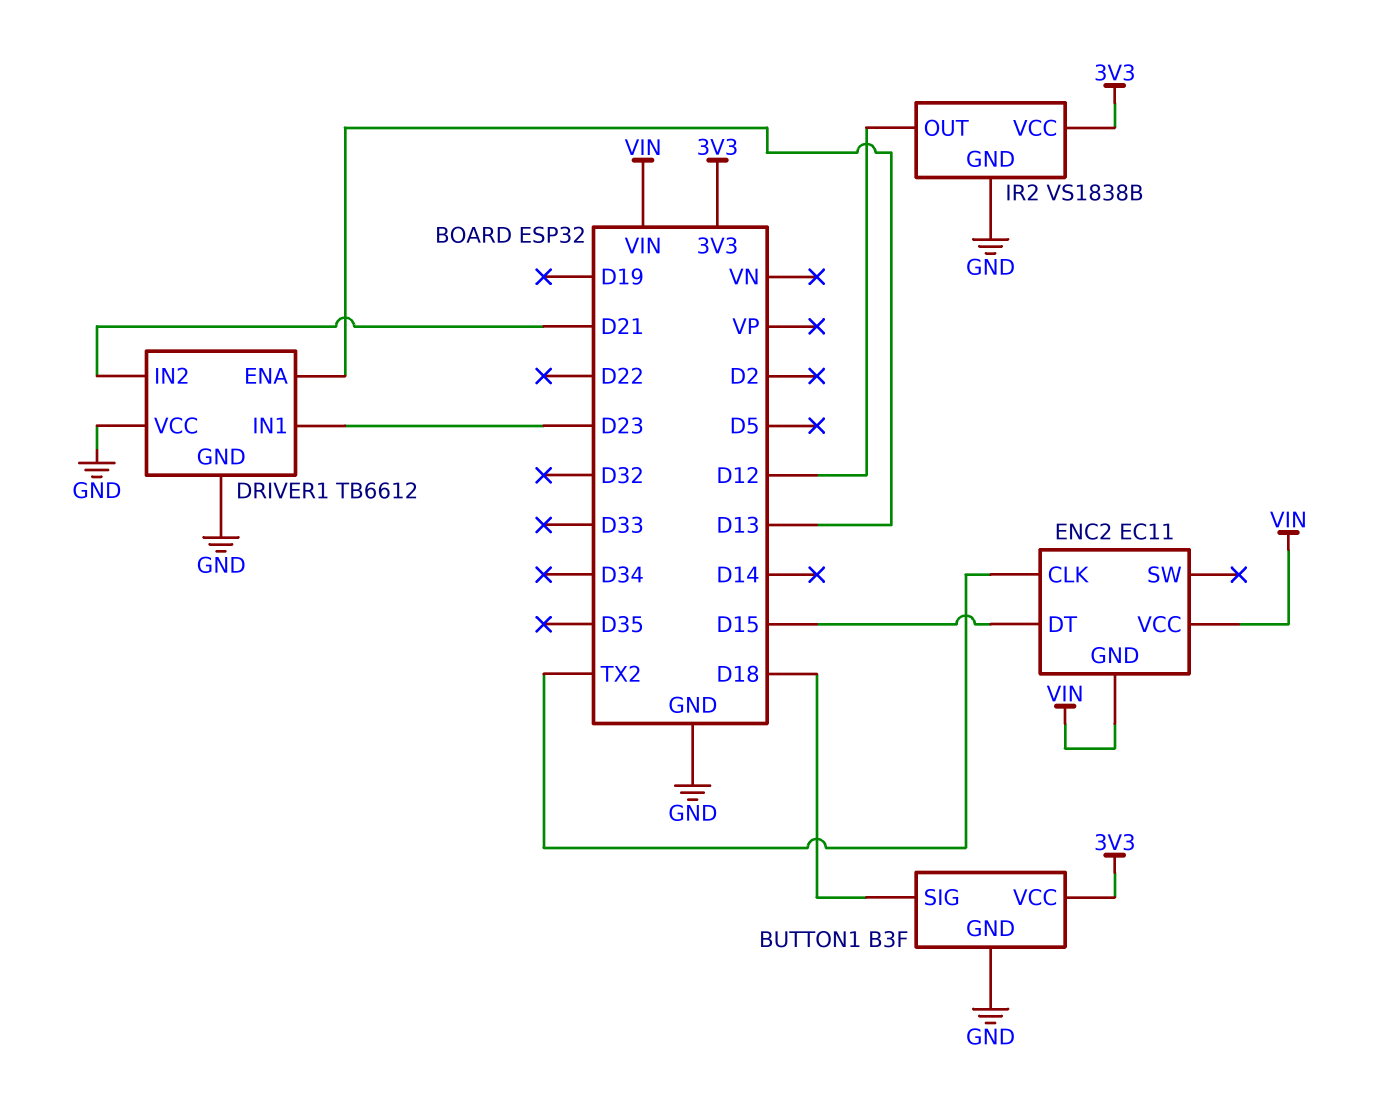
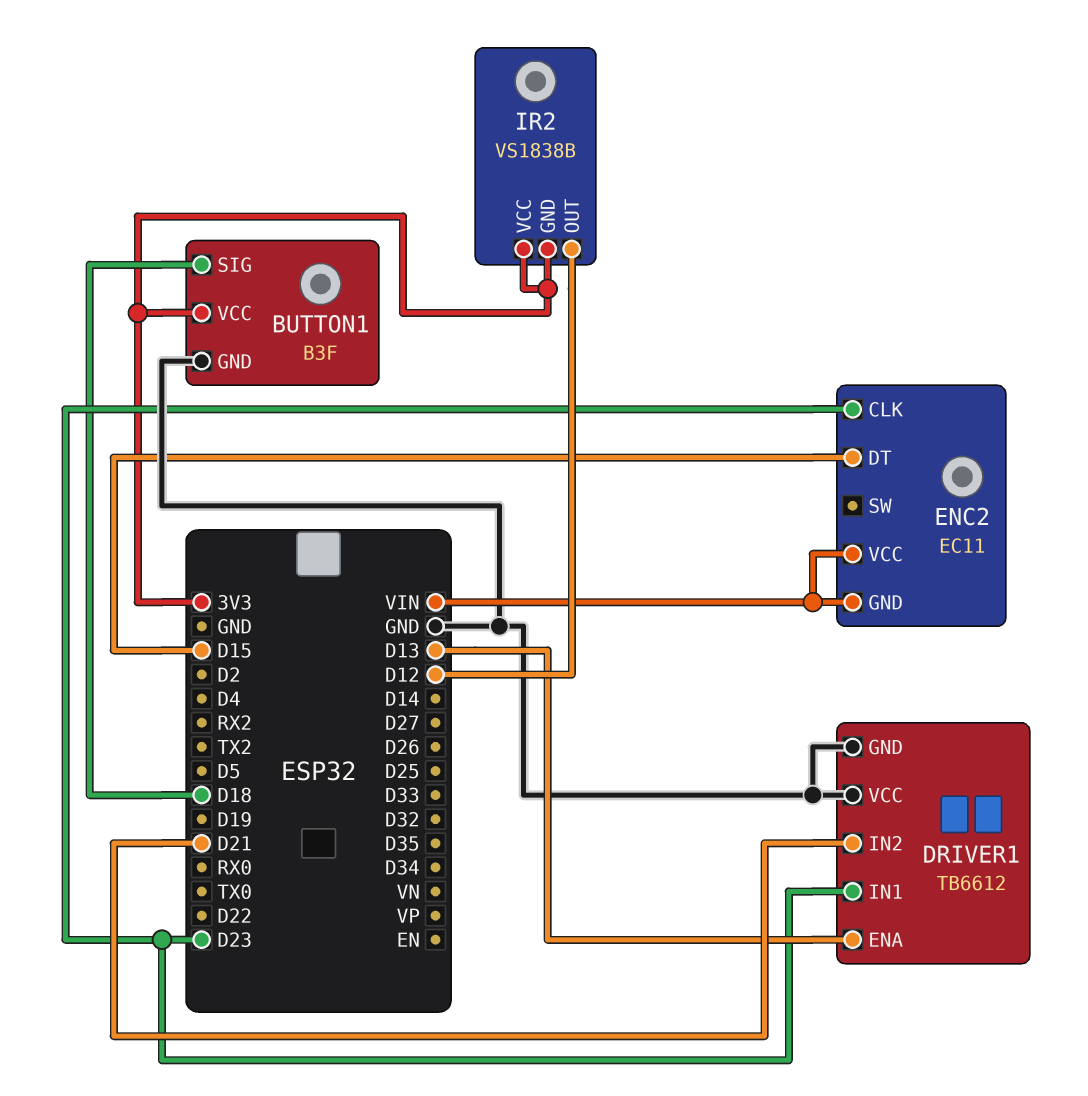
ENC2 pin CLK: TX2 -> D23
IR2 pin GND: GND -> 3V3

